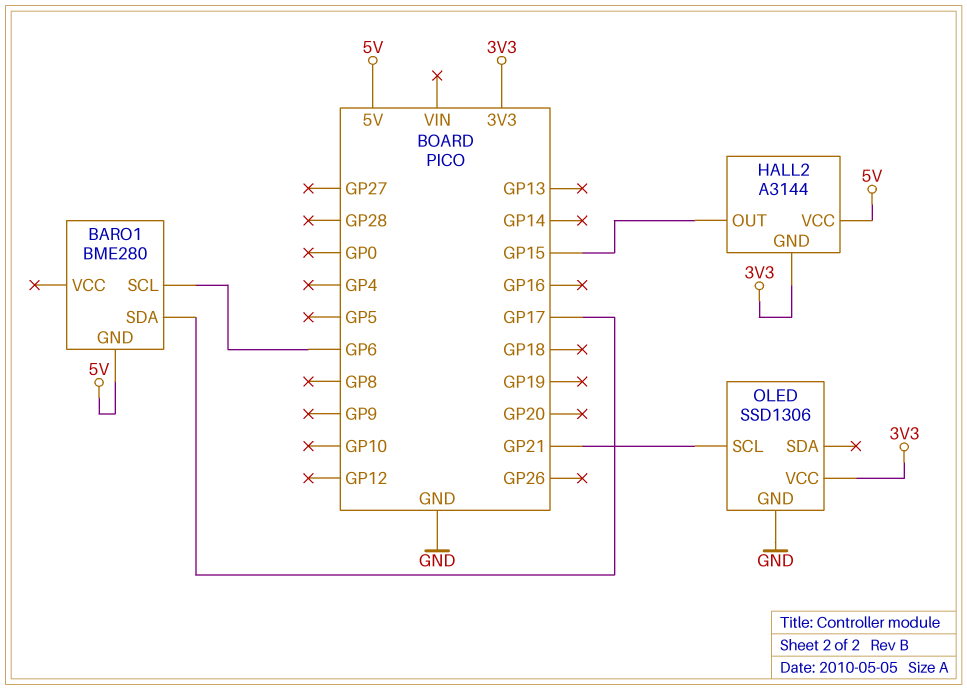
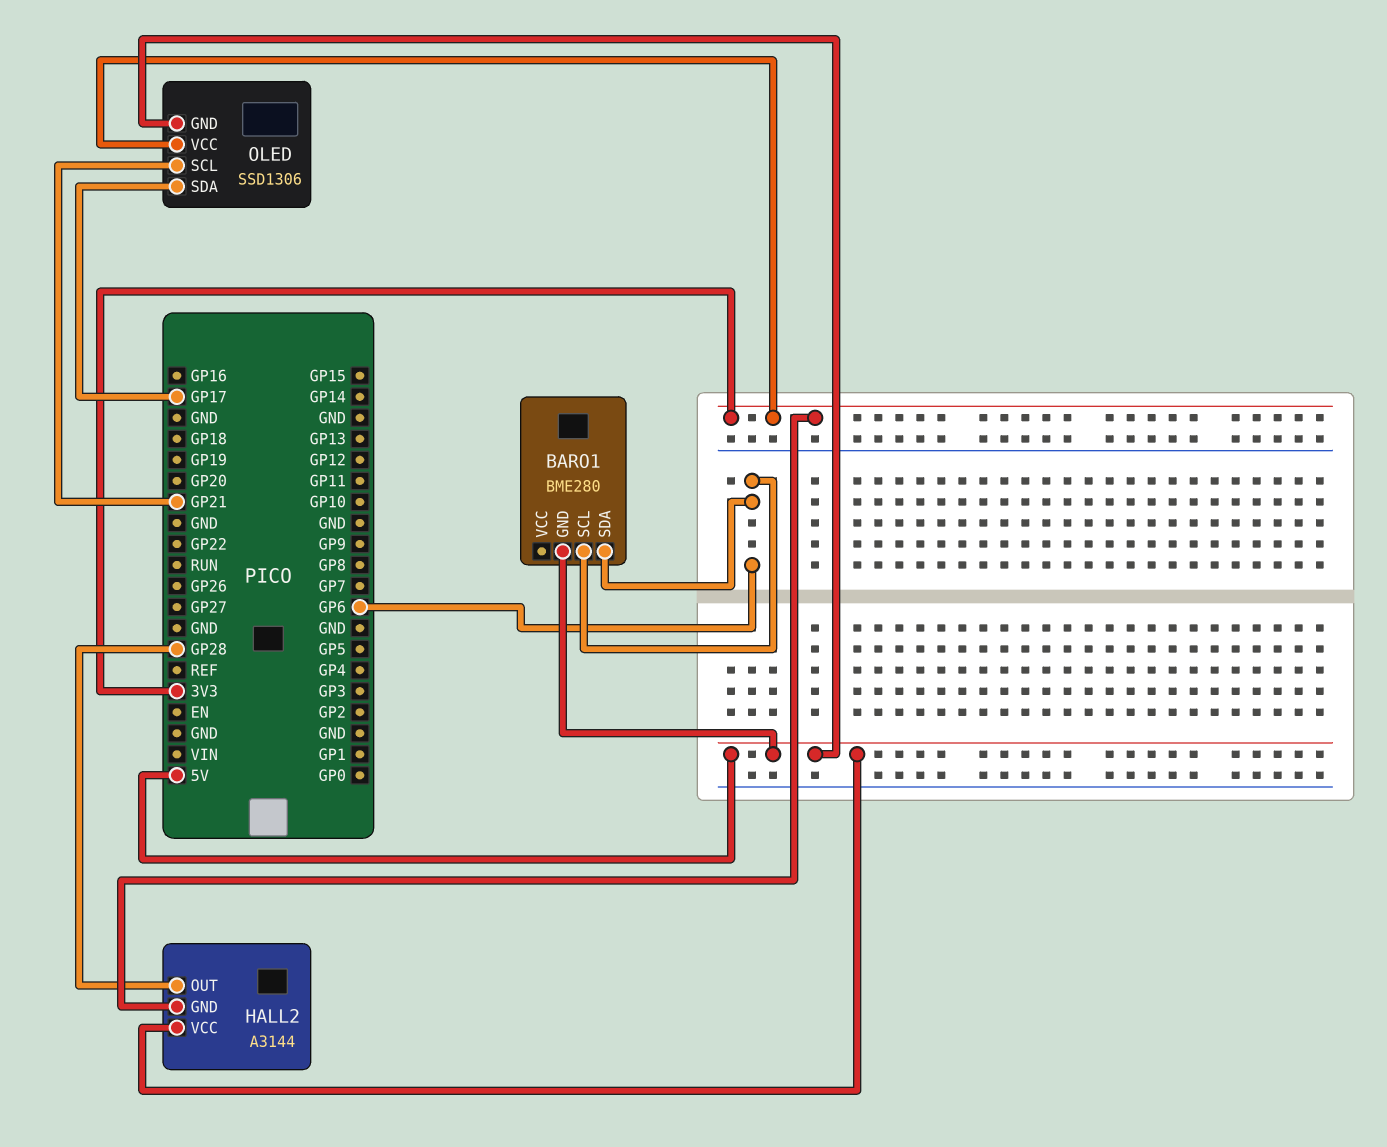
BARO1 pin SDA: GP17 -> GP6
HALL2 pin OUT: GP15 -> GP28
OLED pin GND: GND -> 5V
OLED pin SDA: none -> GP17

